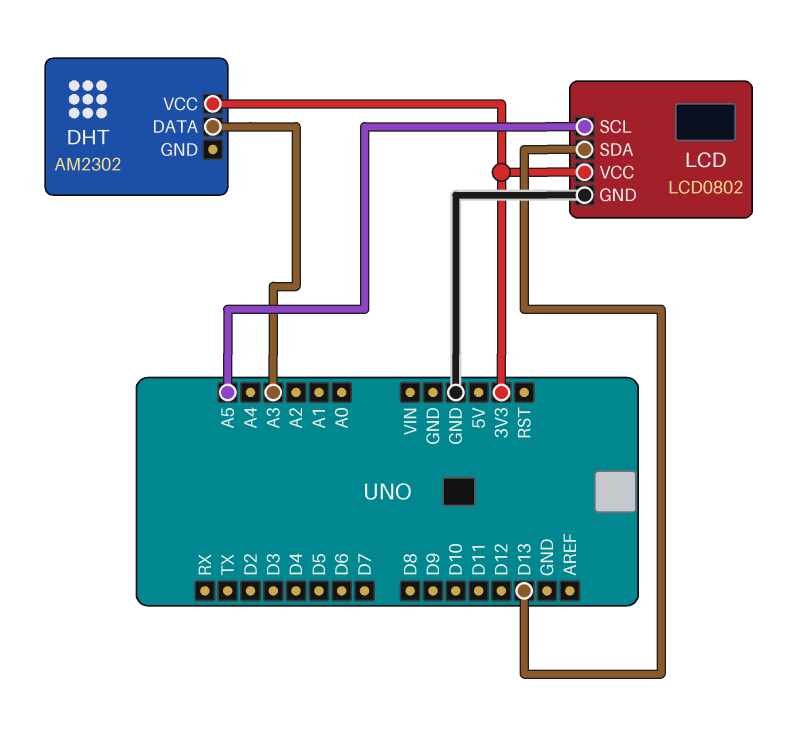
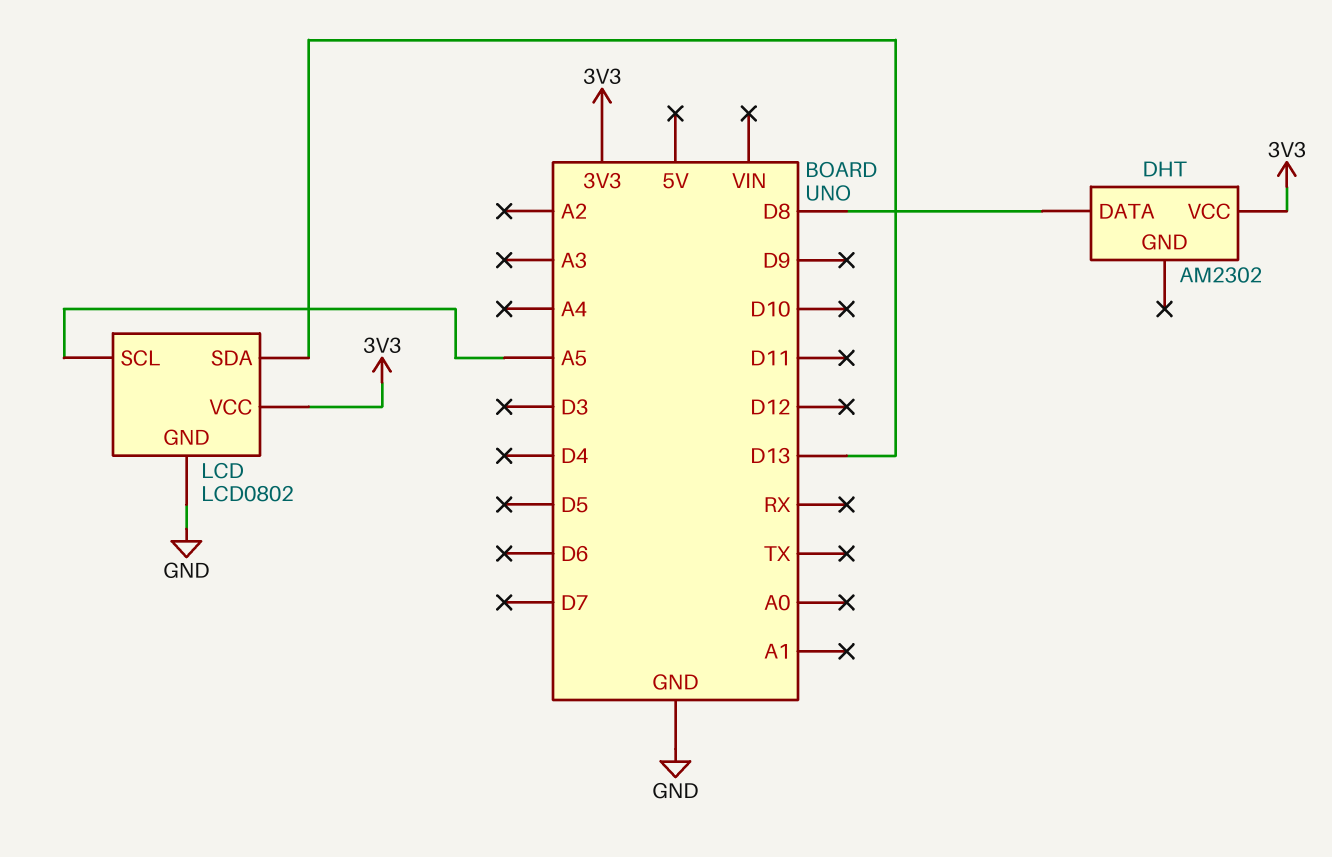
DHT pin DATA: A3 -> D8

